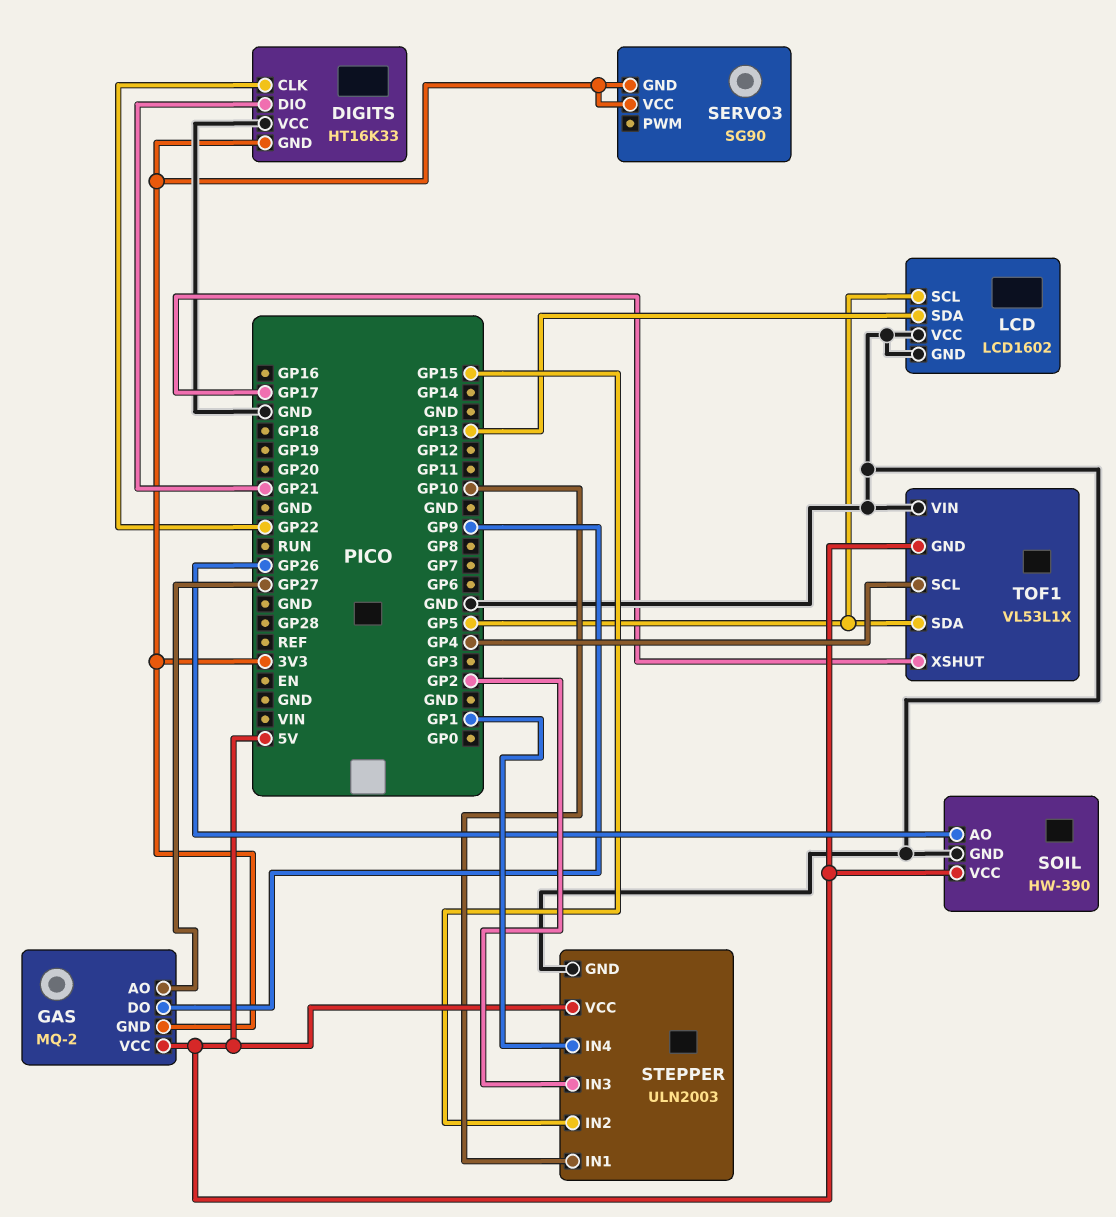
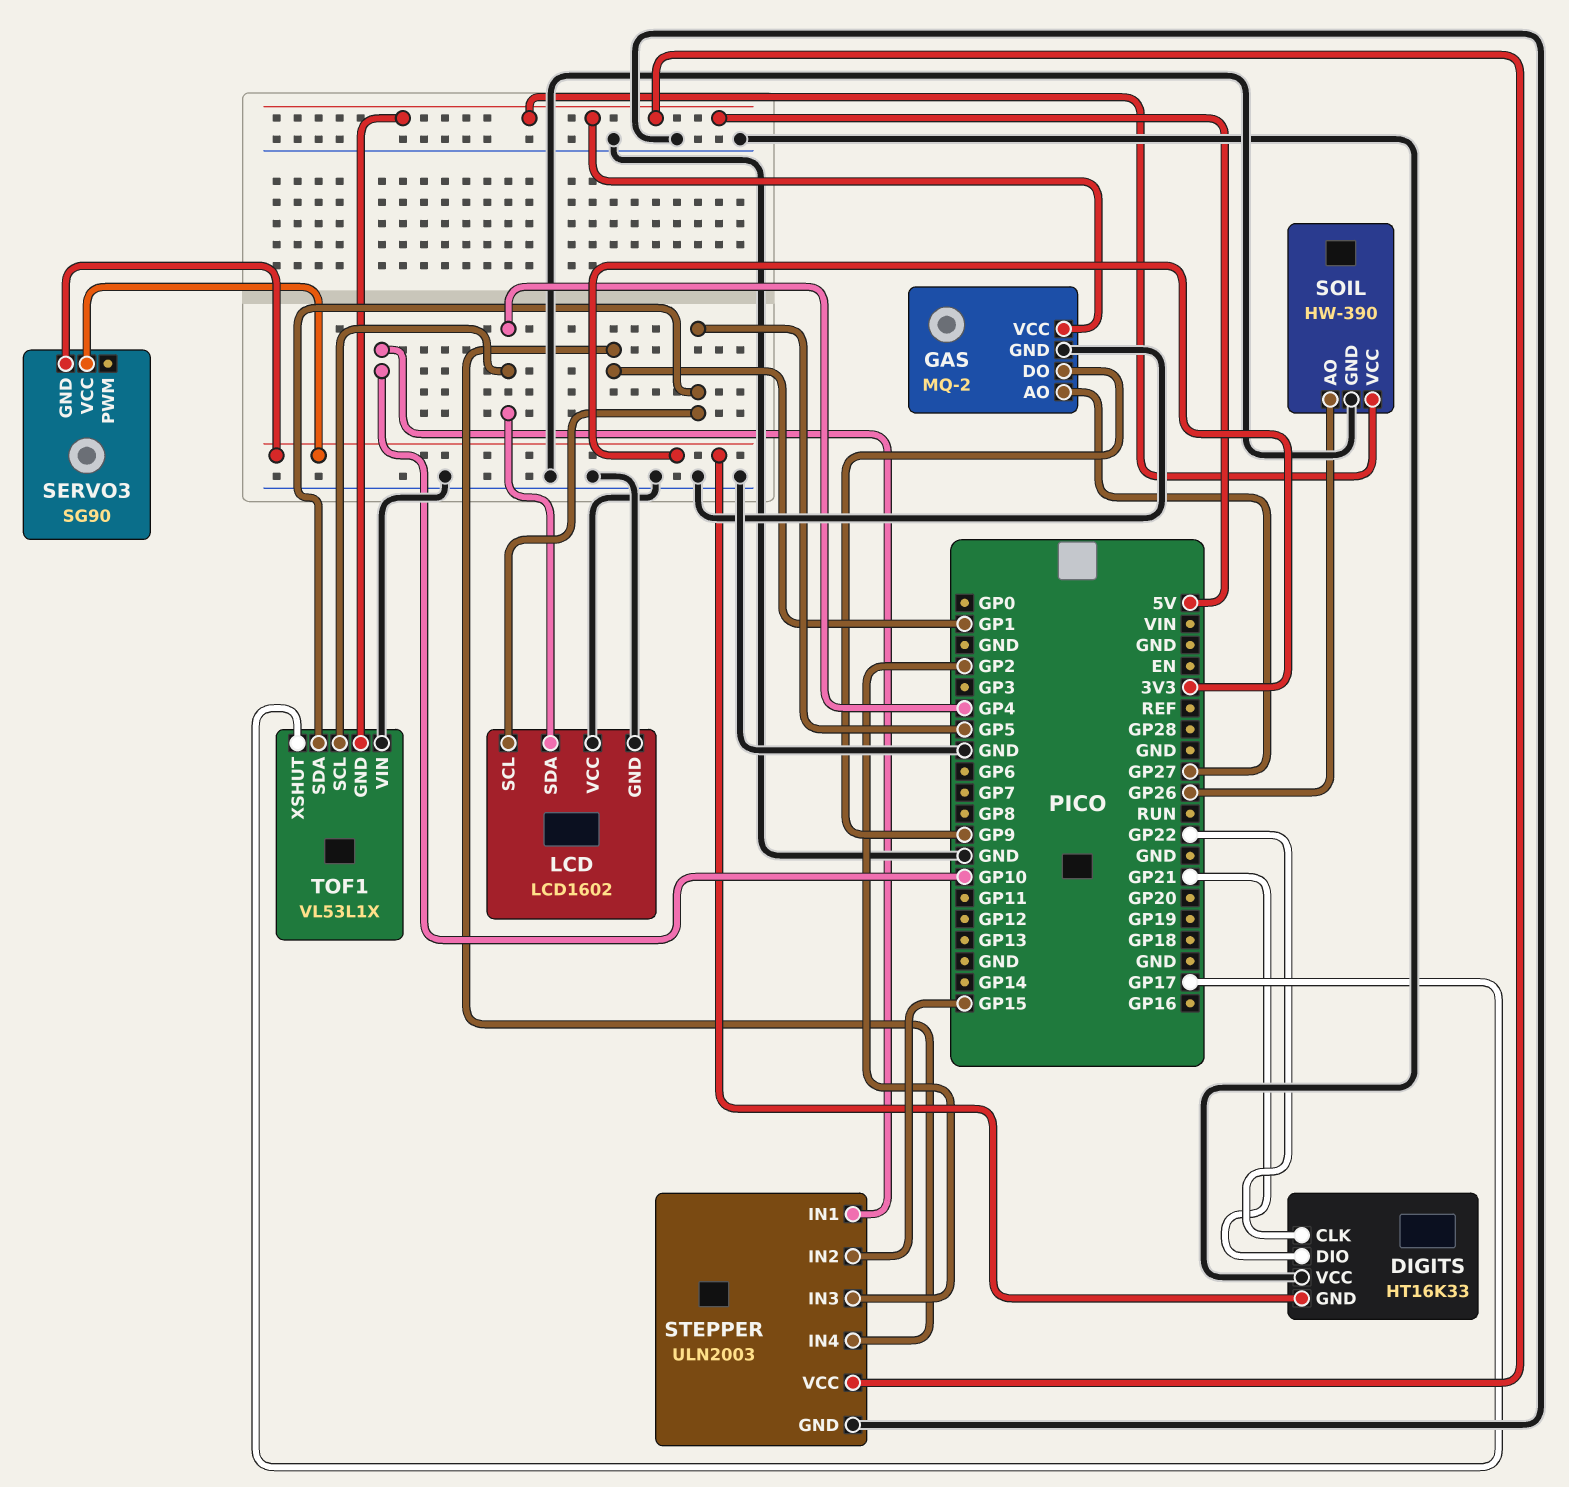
GAS pin GND: 3V3 -> GND
LCD pin SDA: GP13 -> GP4

